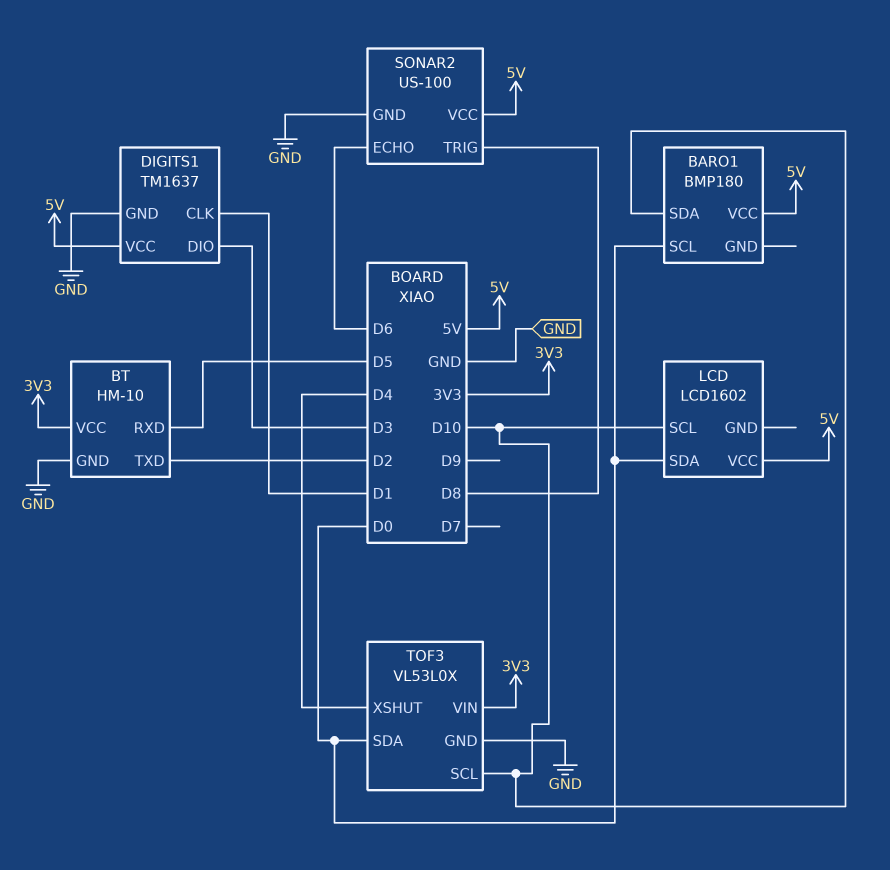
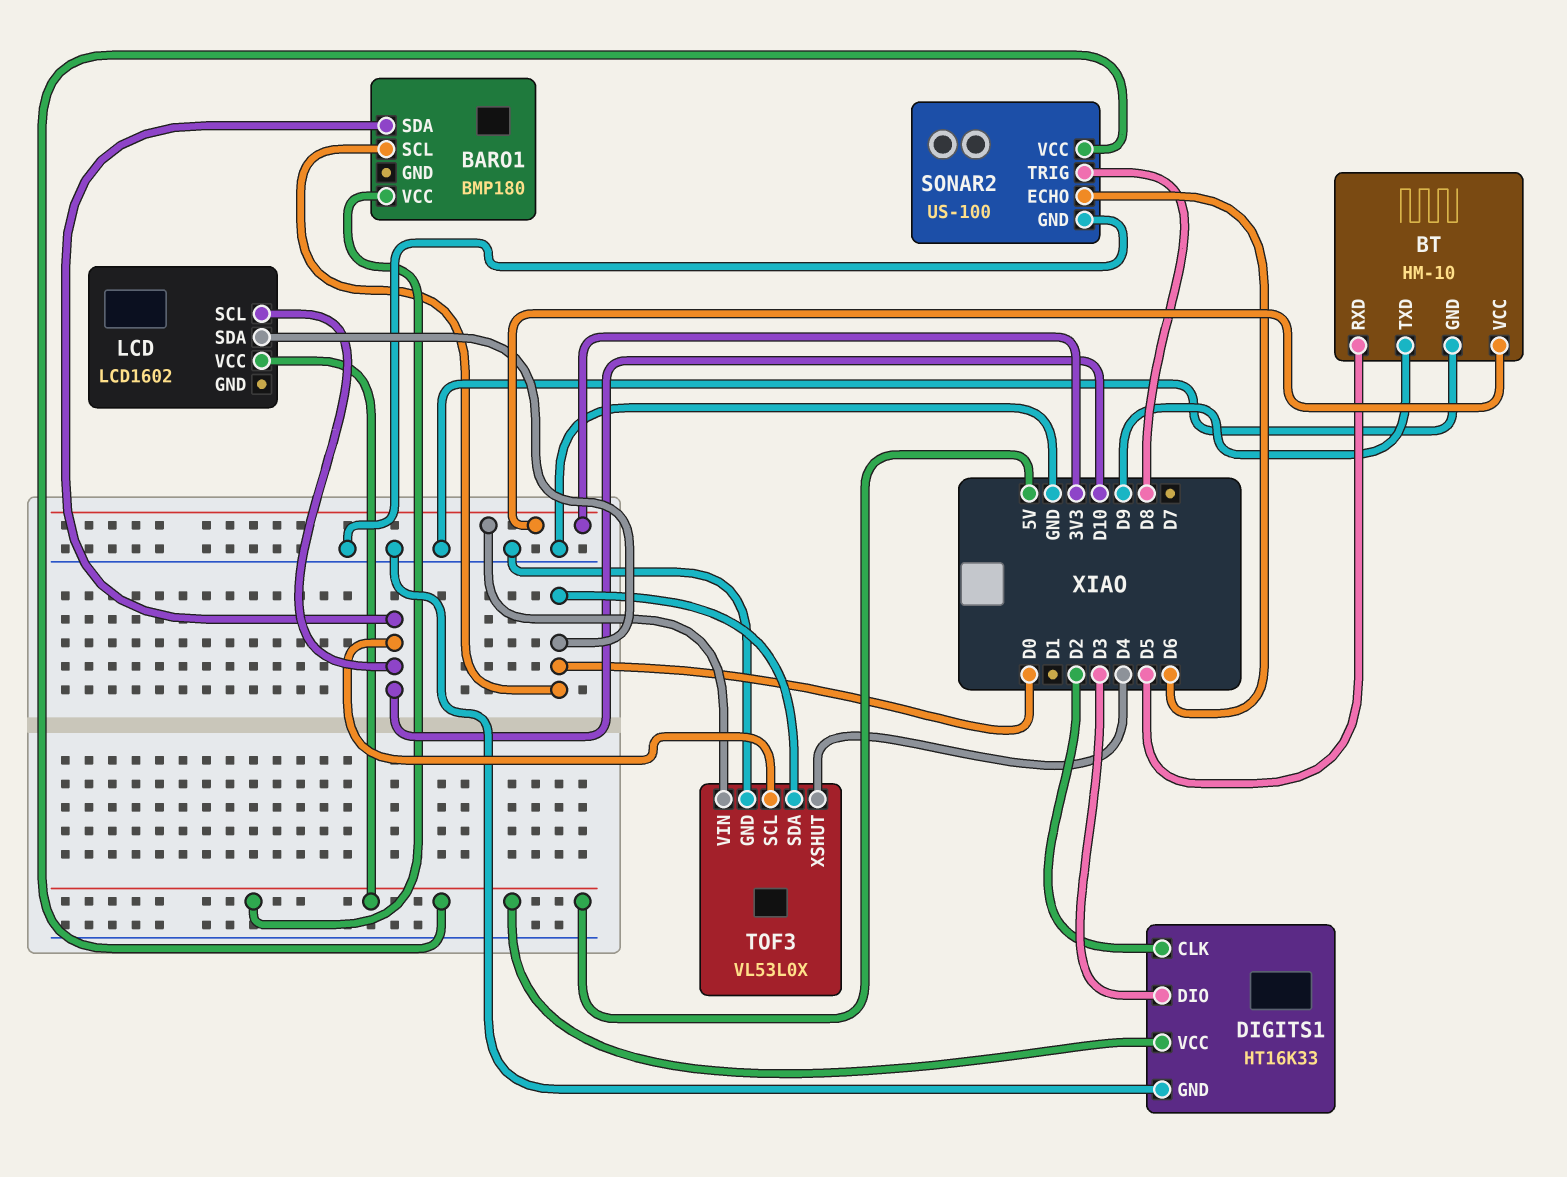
BT pin TXD: D2 -> D9
DIGITS1: TM1637 -> HT16K33
DIGITS1 pin CLK: D1 -> D2

